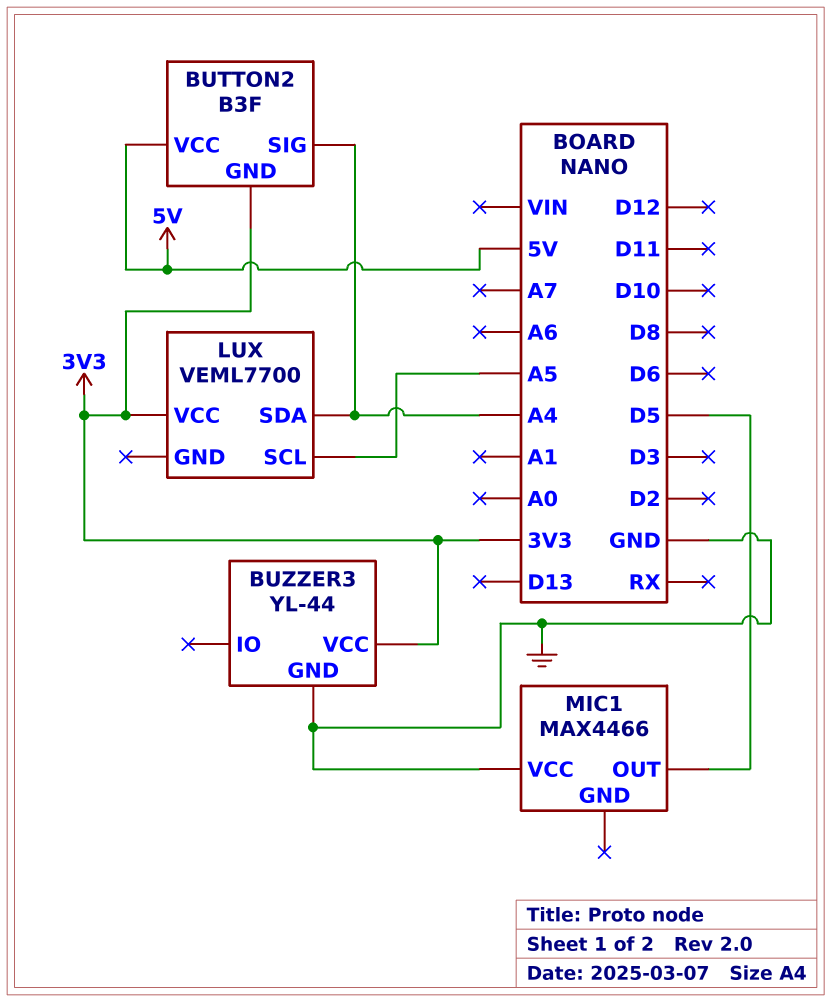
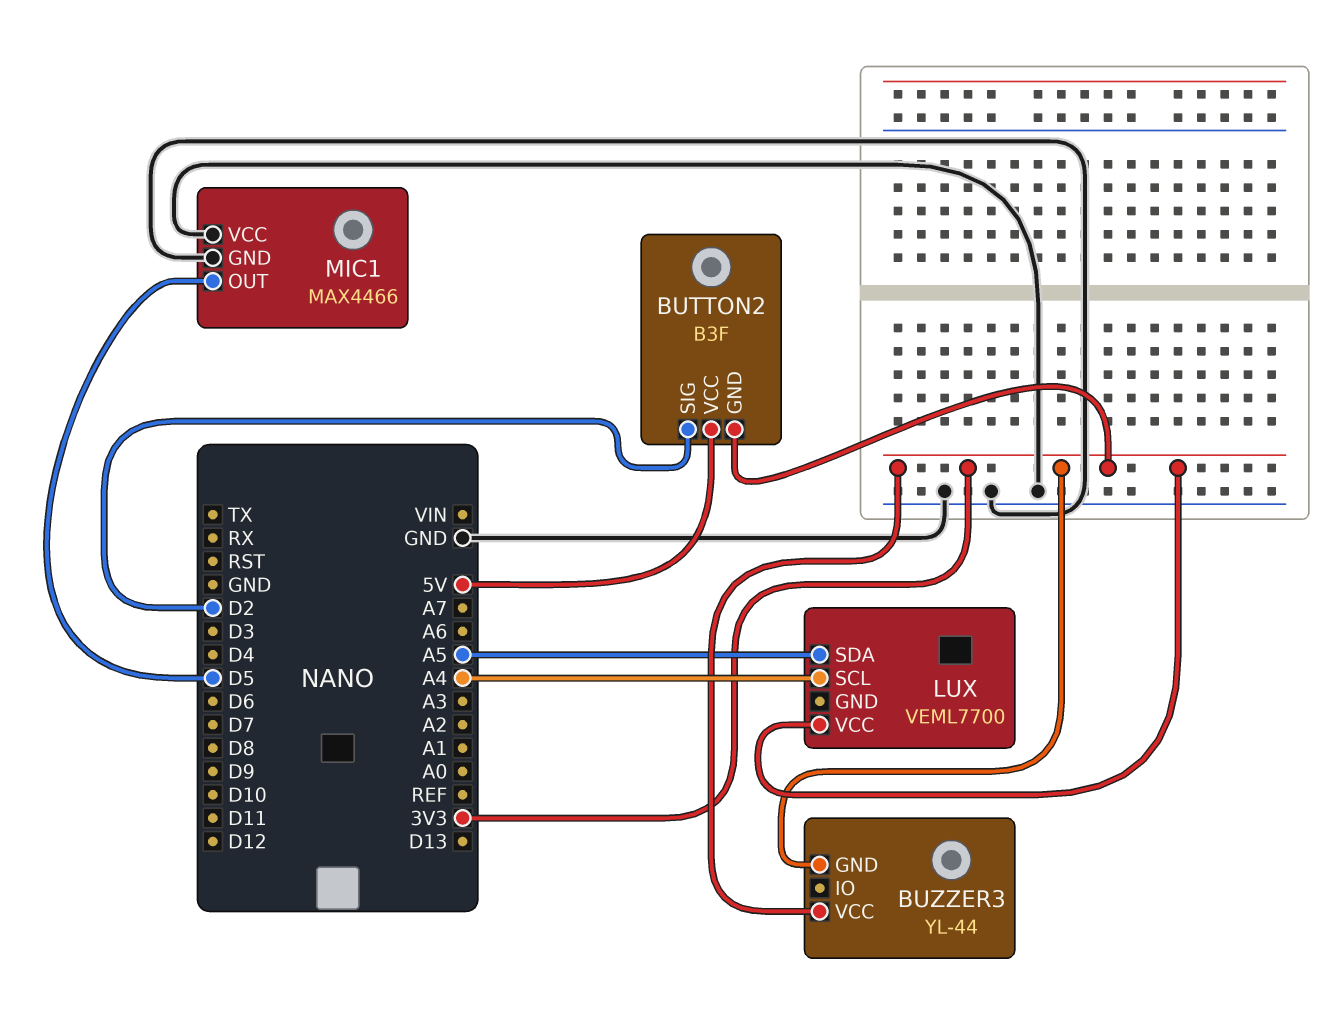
BUTTON2 pin SIG: A4 -> D2
BUZZER3 pin GND: GND -> 3V3
LUX pin SCL: A5 -> A4
LUX pin SDA: A4 -> A5
MIC1 pin GND: none -> GND

